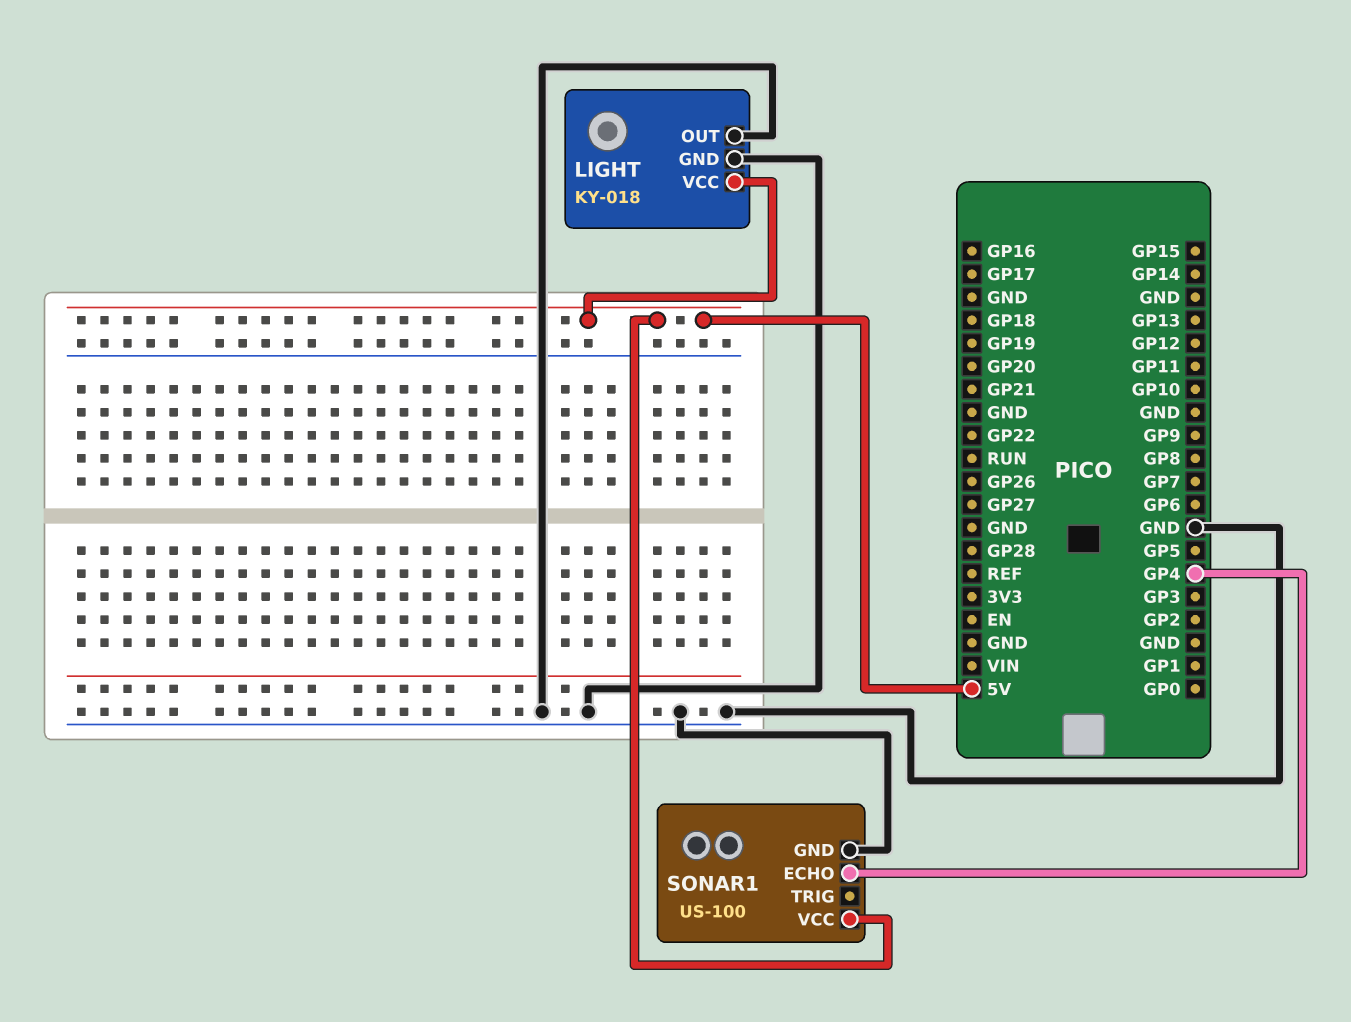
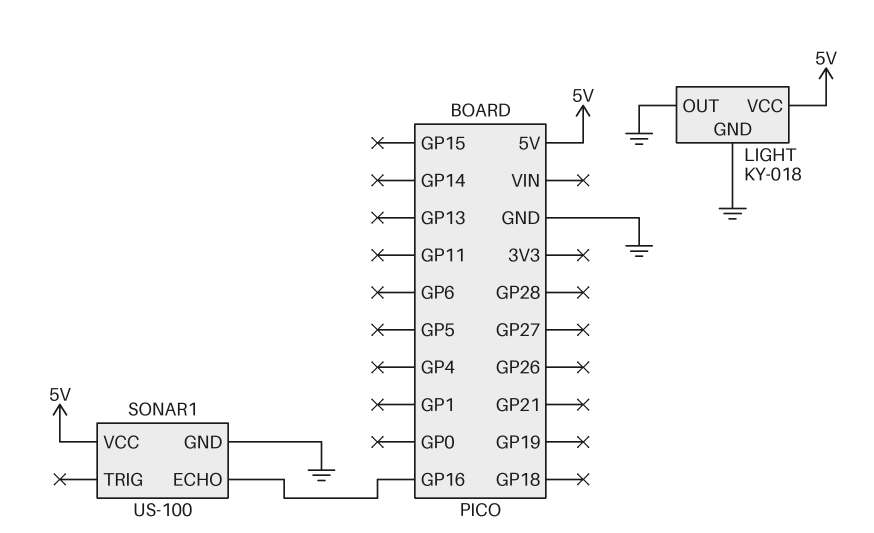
SONAR1 pin ECHO: GP4 -> GP16

